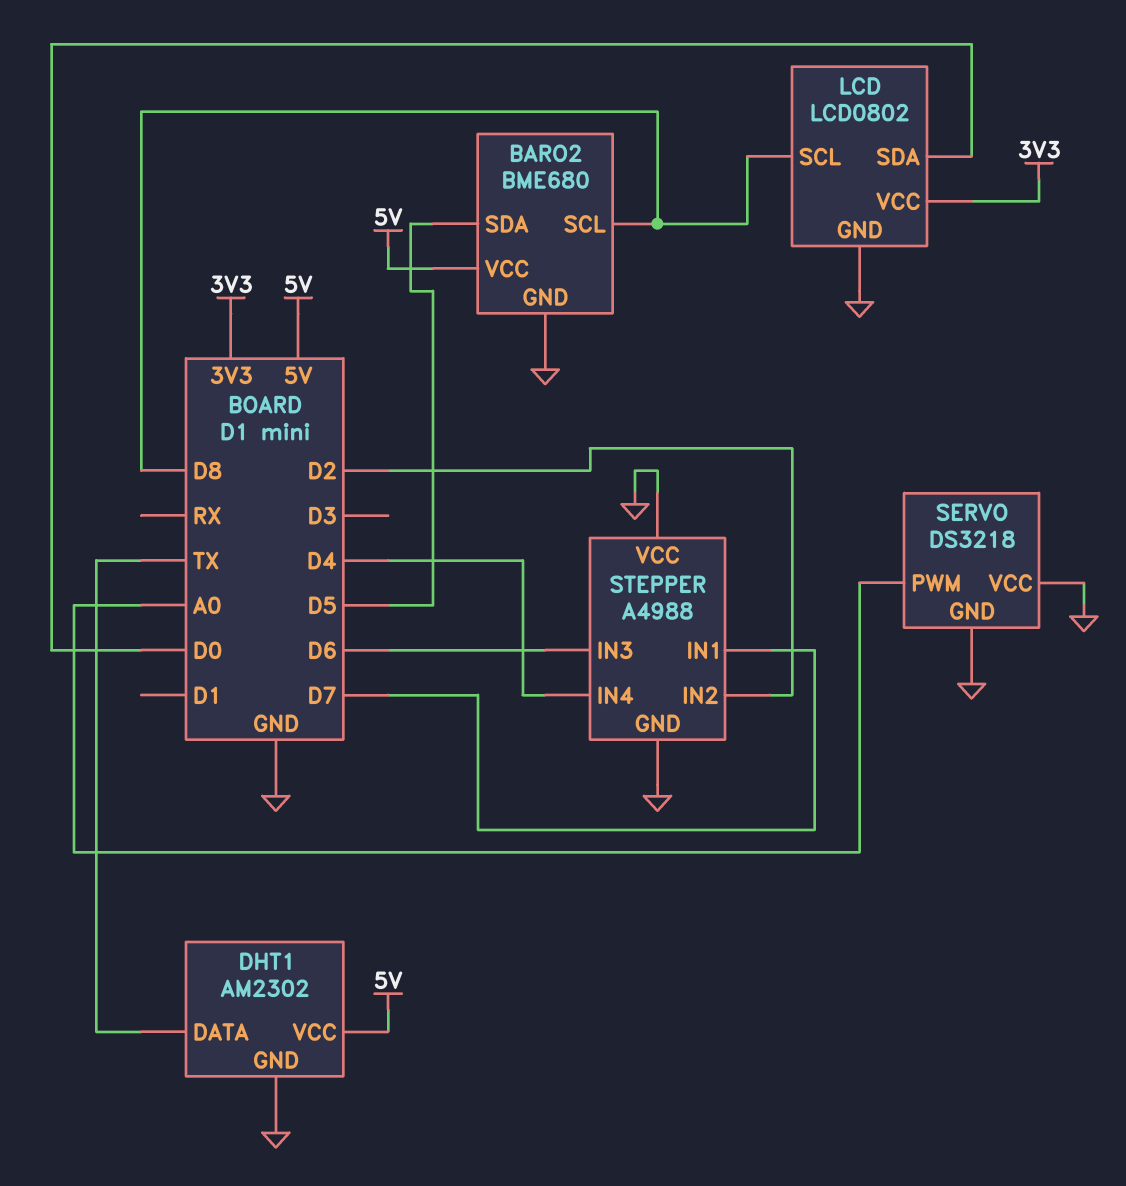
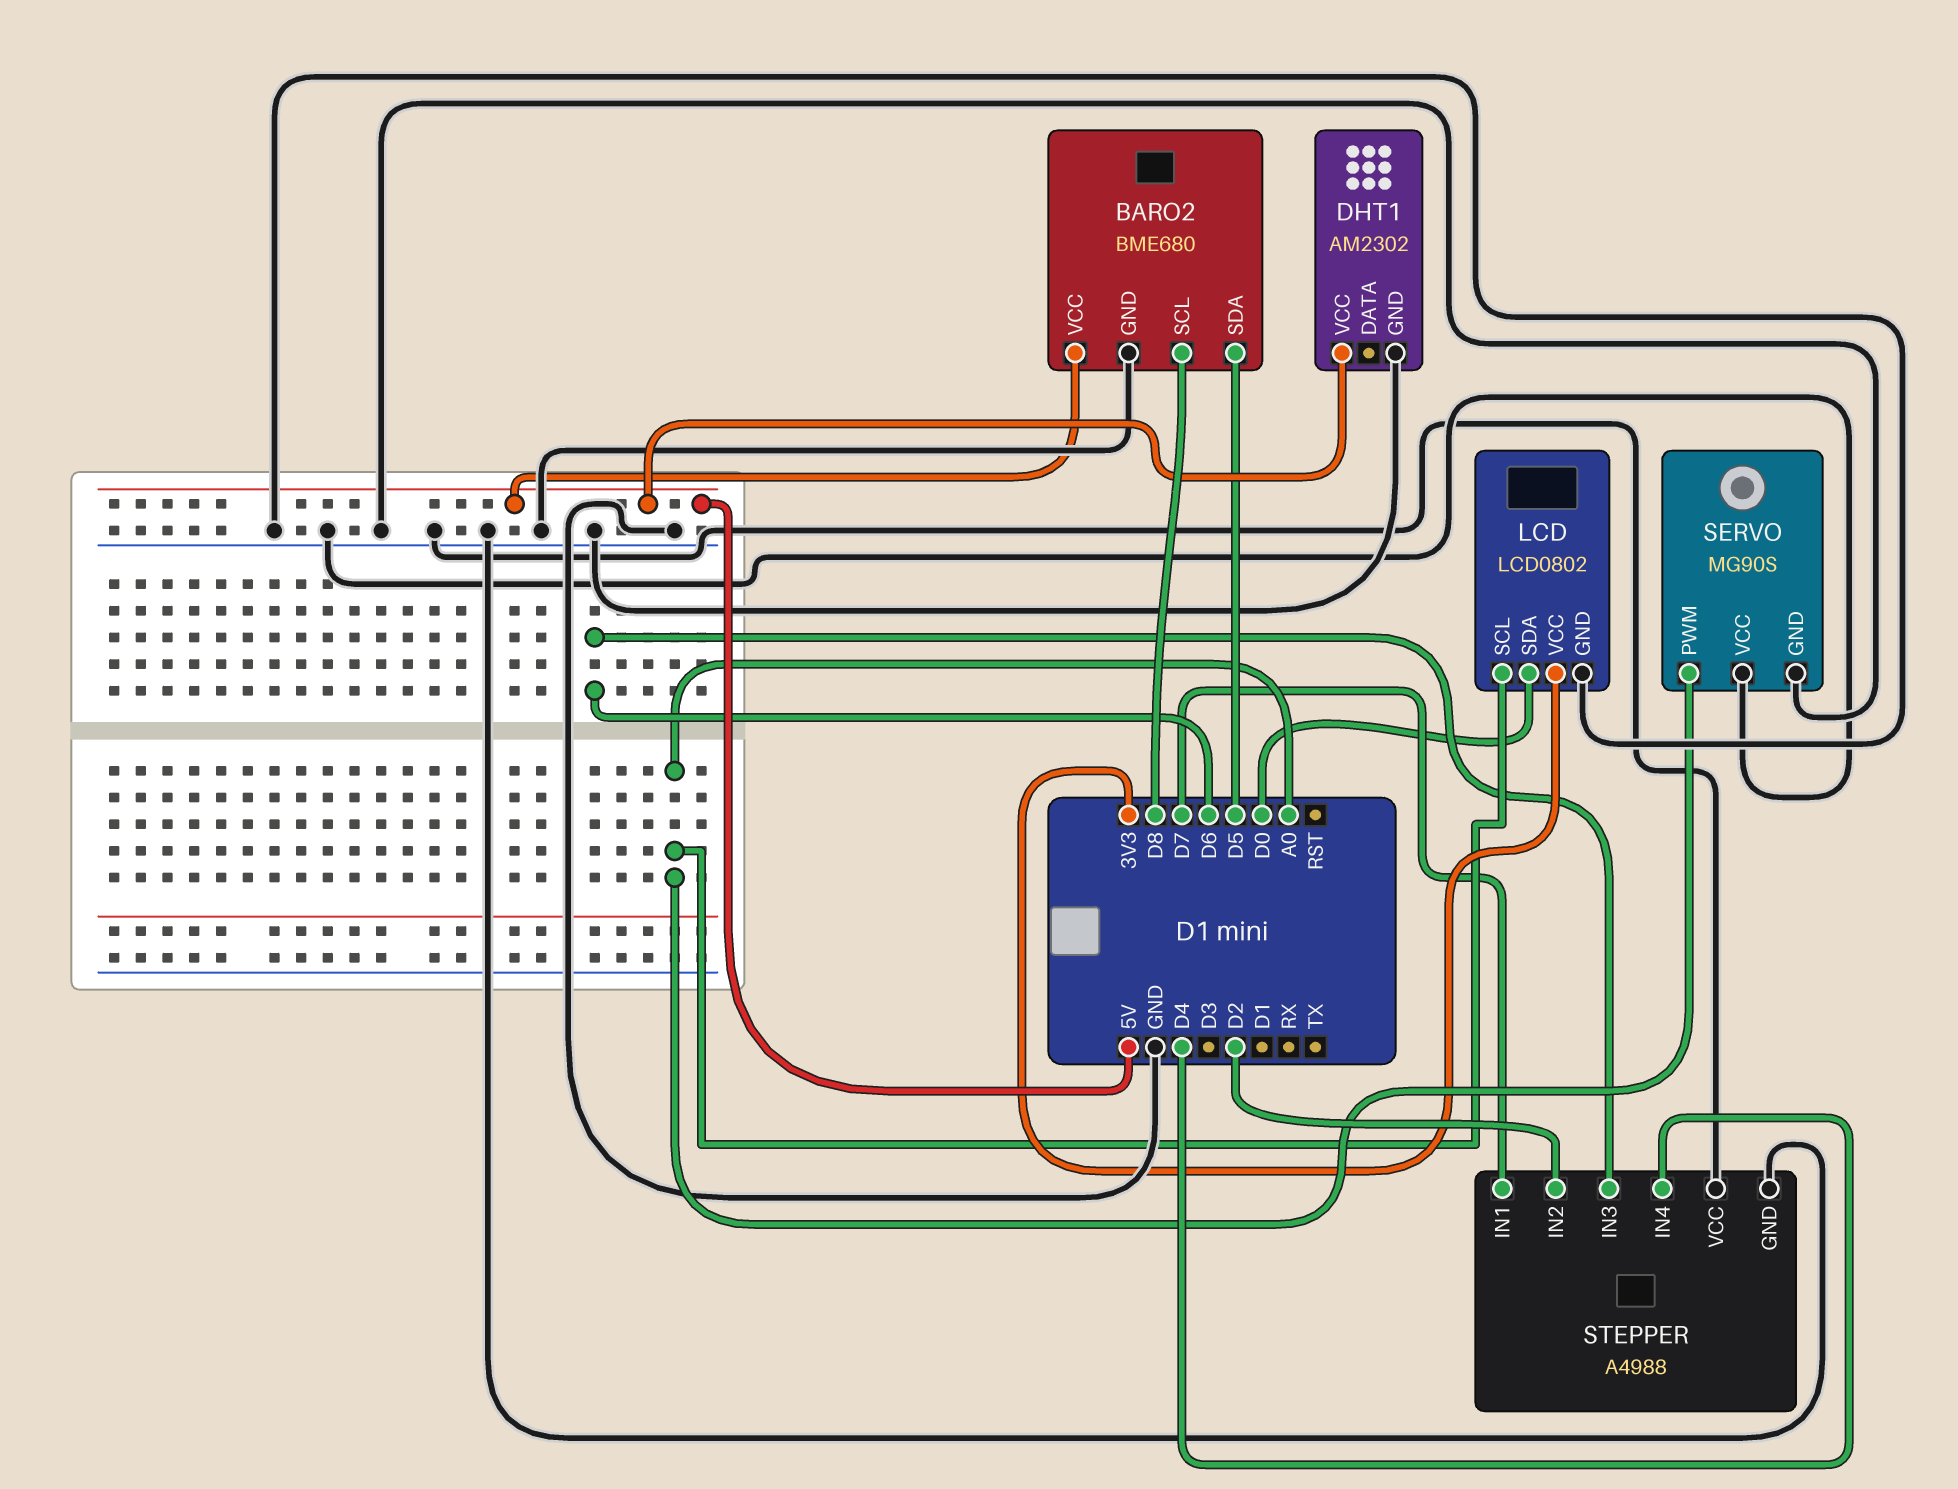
DHT1 pin DATA: TX -> none
LCD pin SCL: D8 -> A0
SERVO: DS3218 -> MG90S

